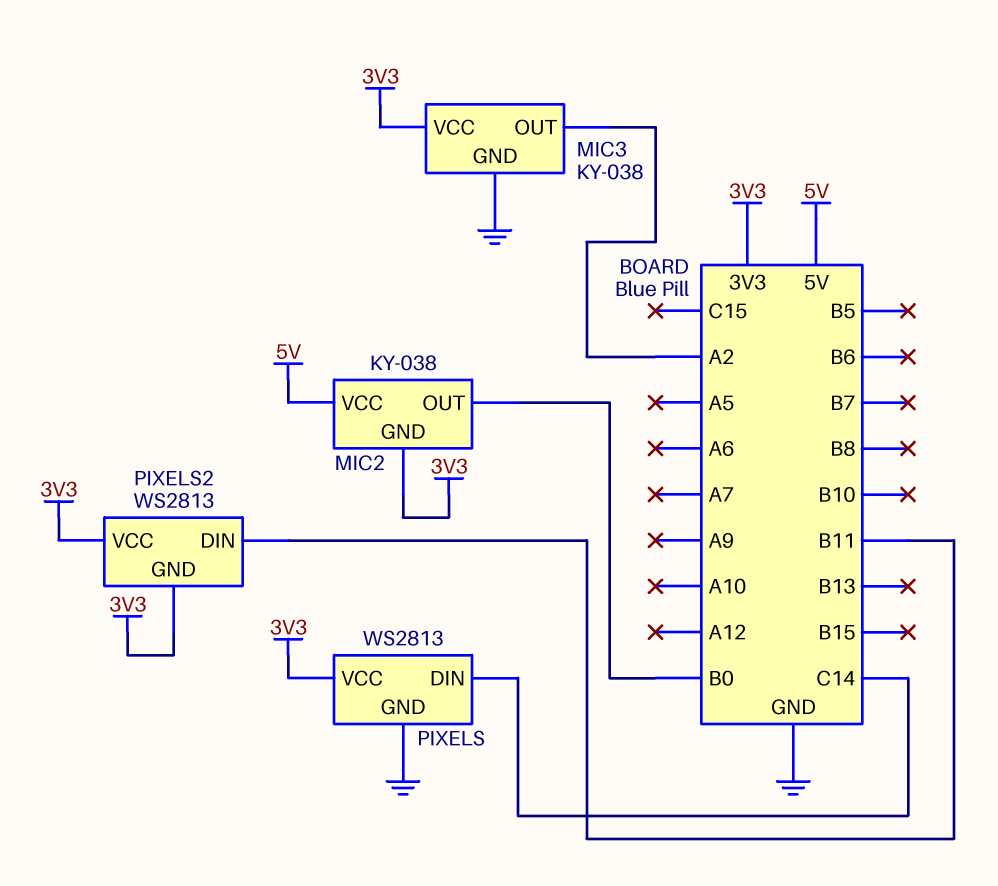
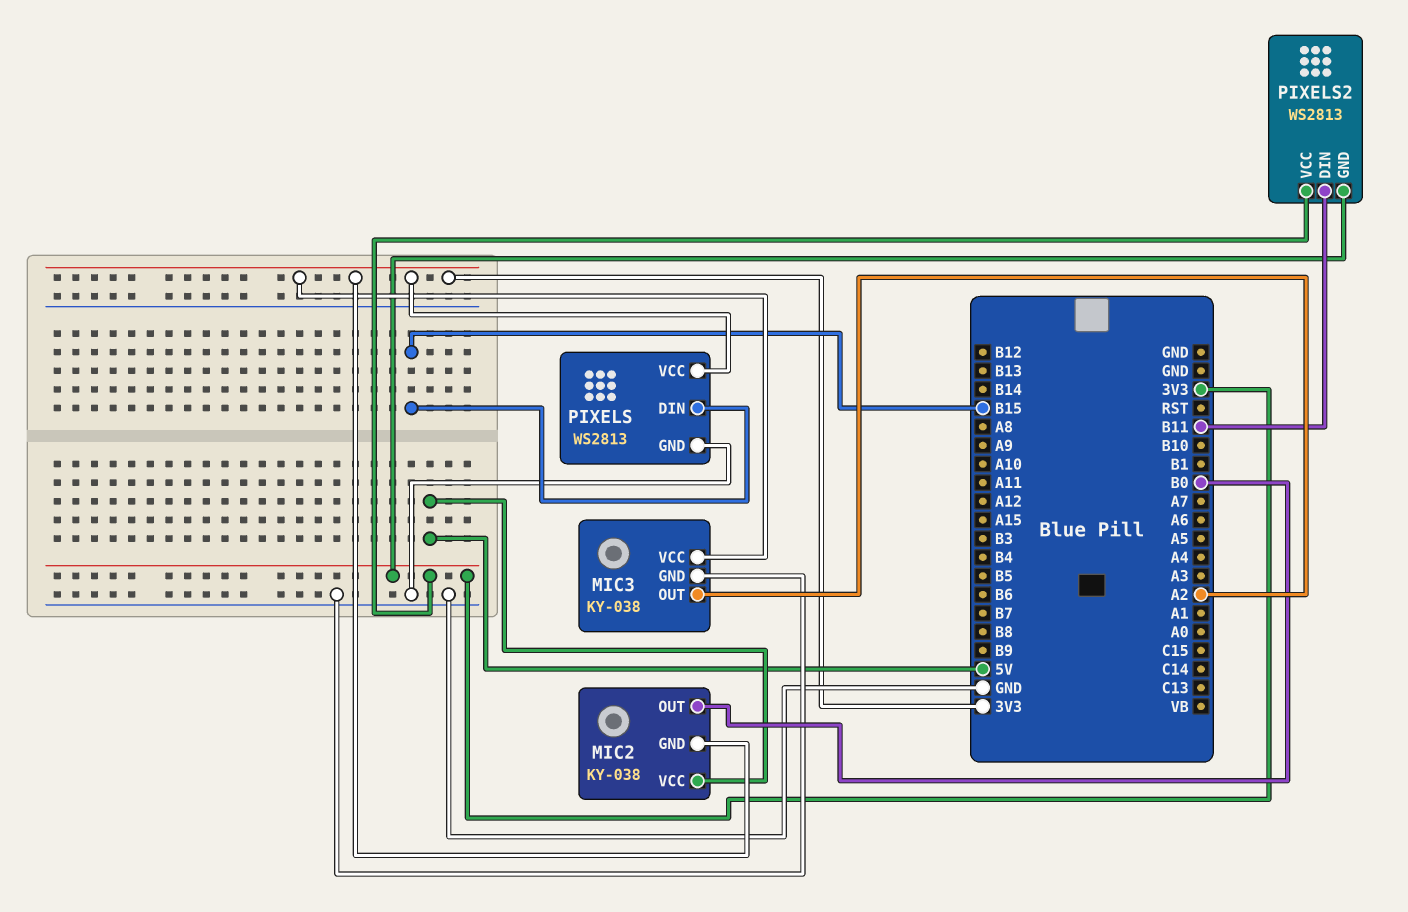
PIXELS pin DIN: C14 -> B15

